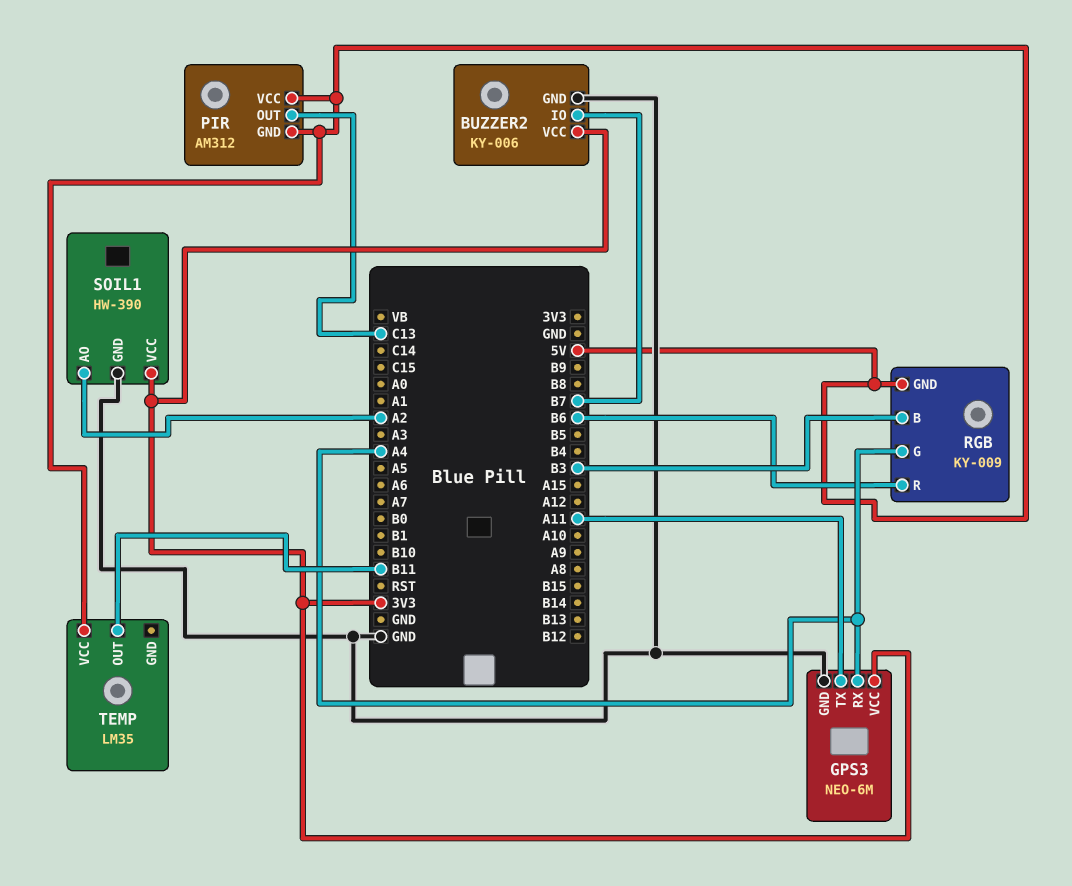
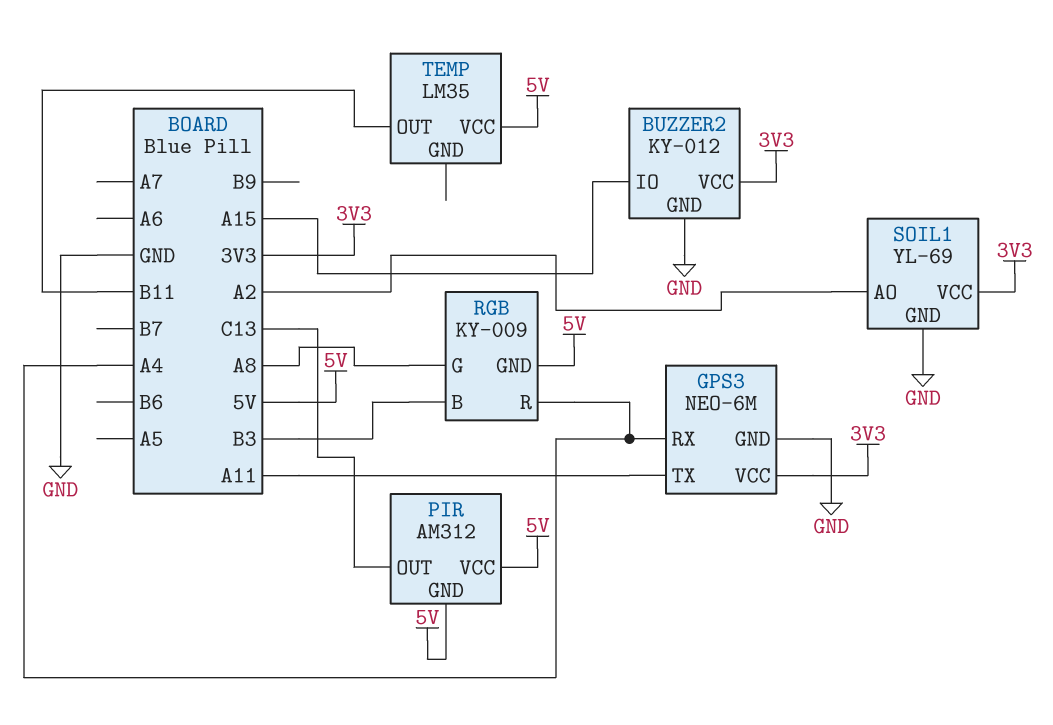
BUZZER2: KY-006 -> KY-012
BUZZER2 pin IO: B7 -> A15
RGB pin G: A4 -> A8
RGB pin R: B6 -> A4
SOIL1: HW-390 -> YL-69

